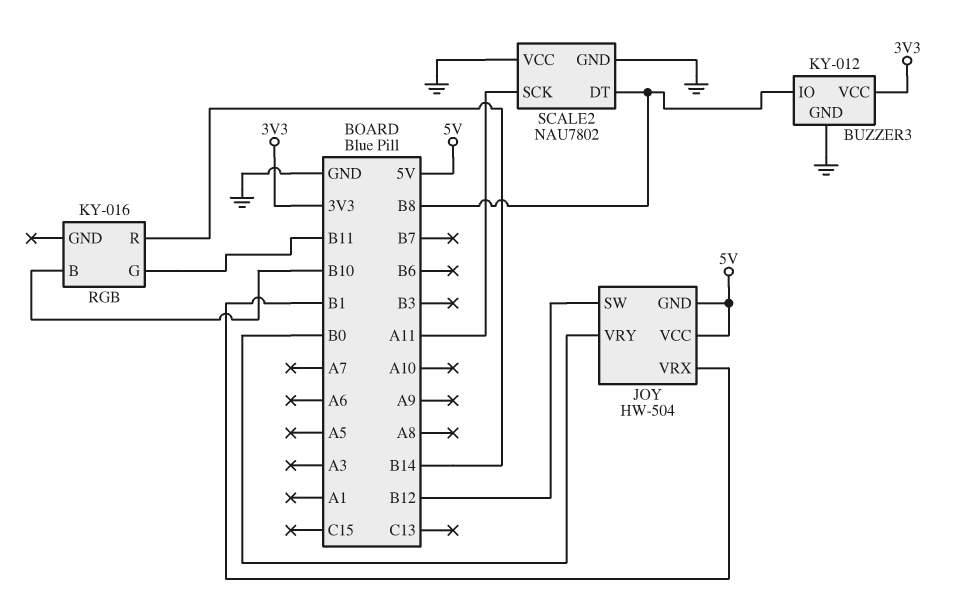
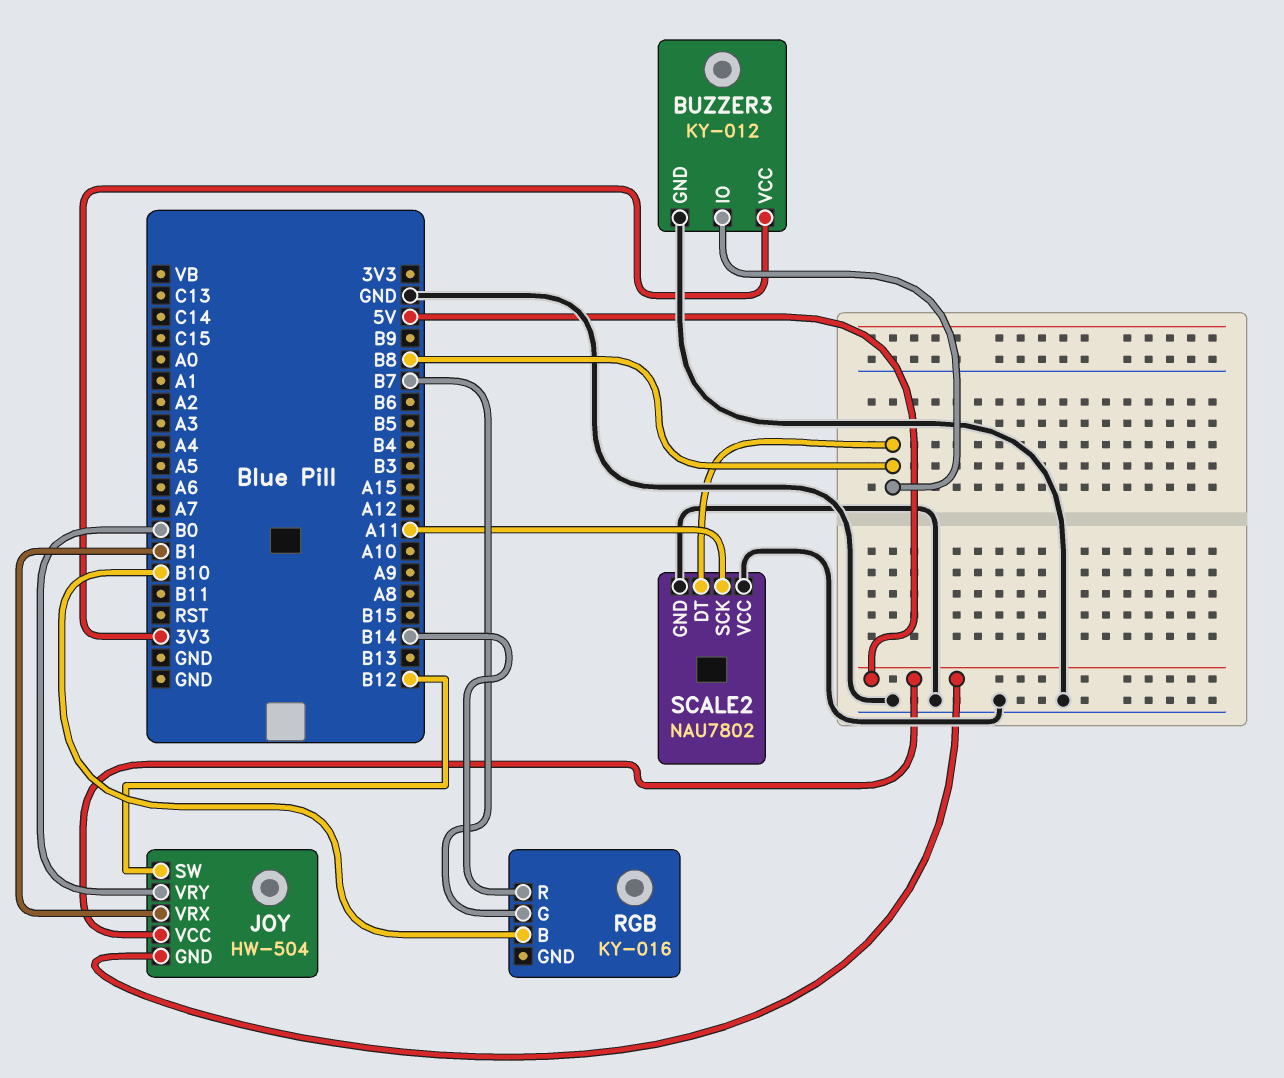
RGB pin G: B11 -> B7

